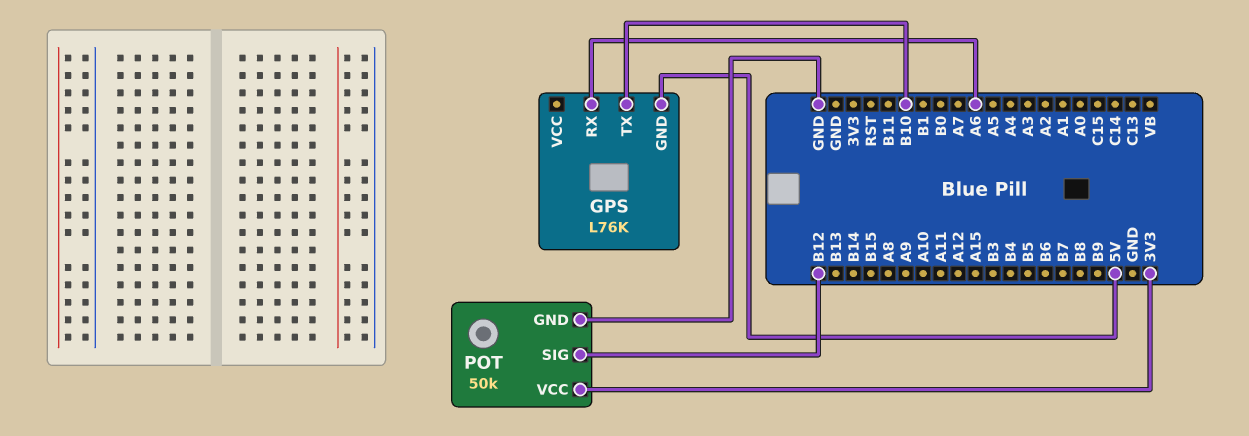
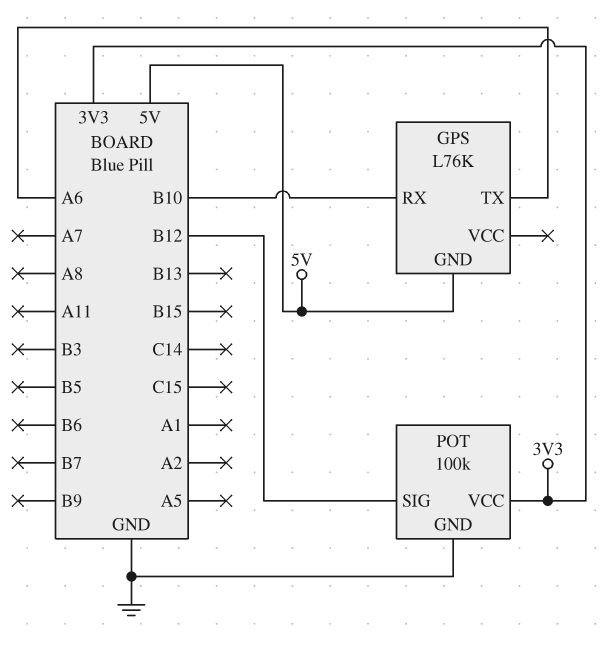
GPS pin RX: A6 -> B10
GPS pin TX: B10 -> A6
POT: 50k -> 100k

